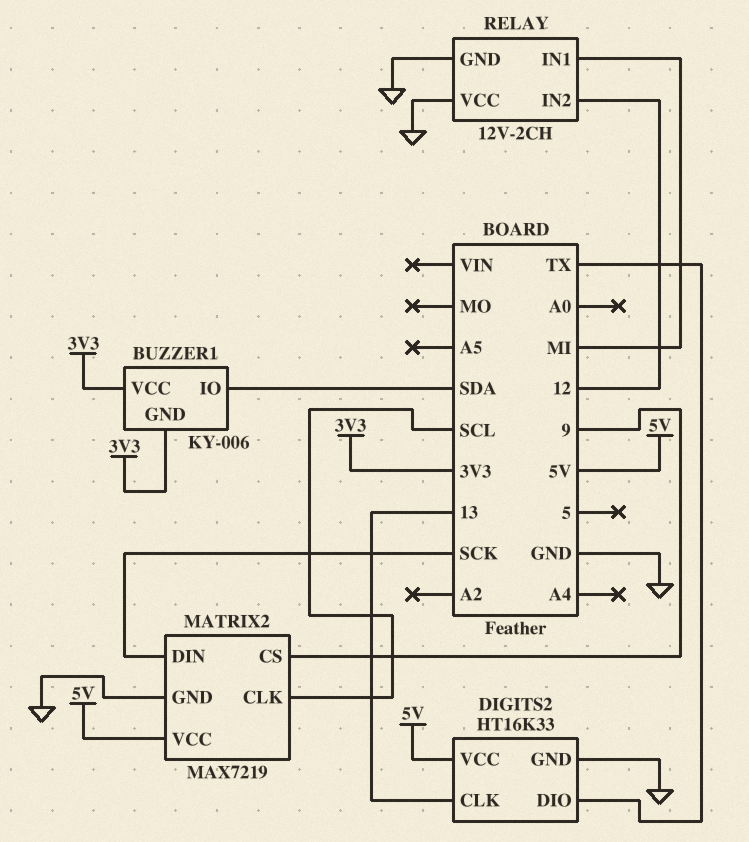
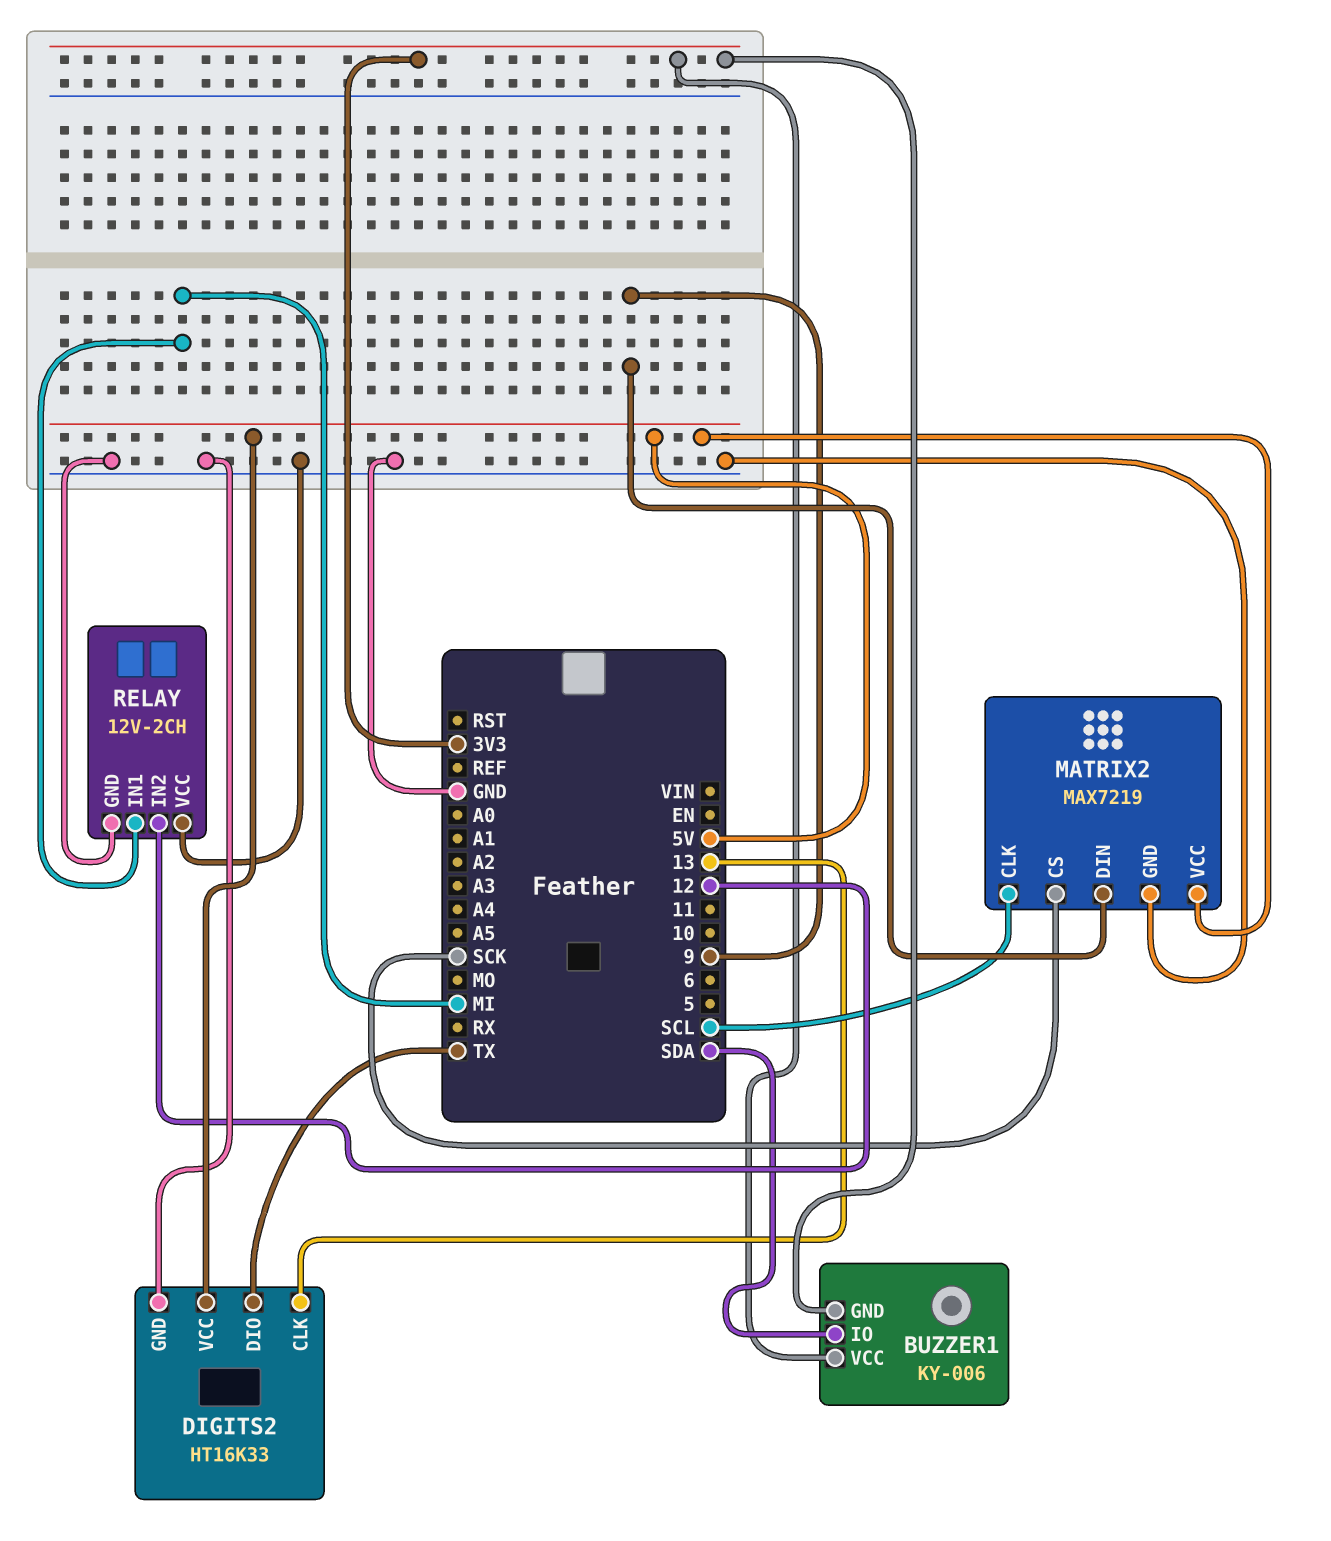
MATRIX2 pin CS: 9 -> SCK
MATRIX2 pin DIN: SCK -> 9

